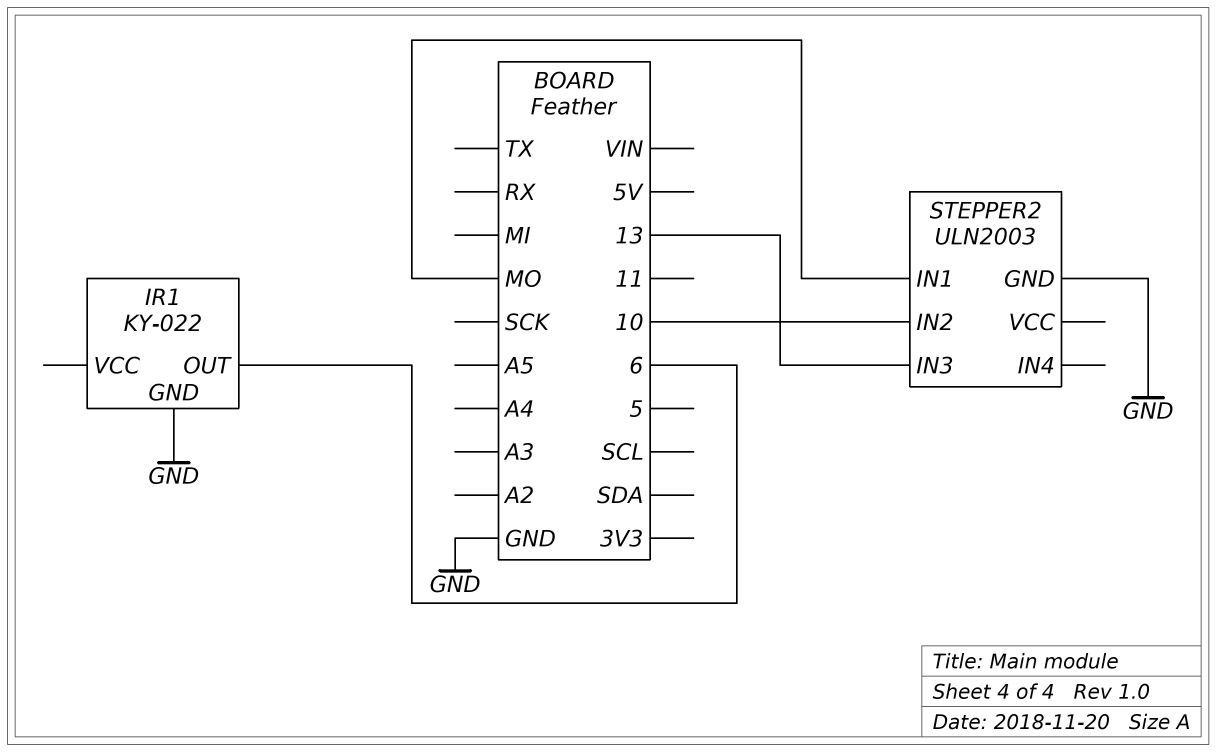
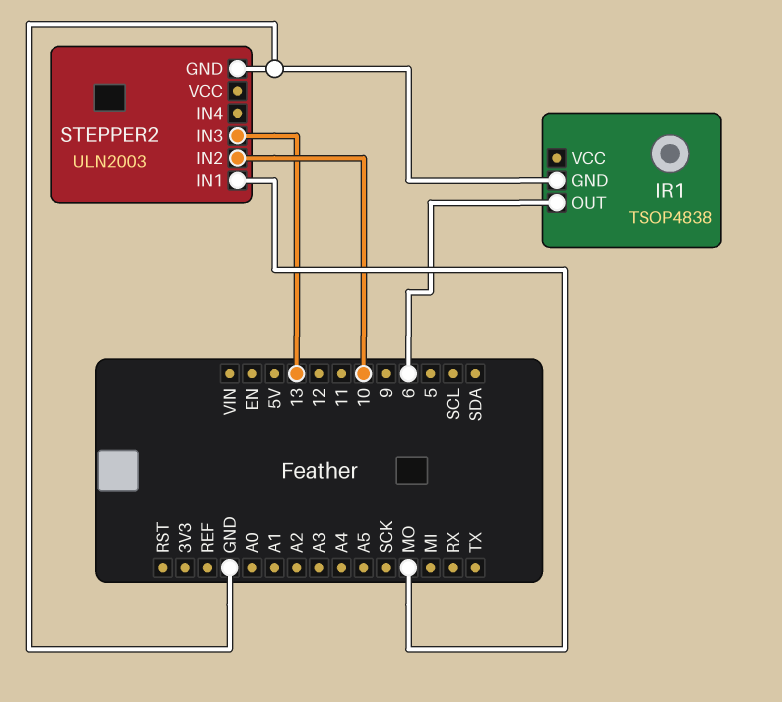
IR1: KY-022 -> TSOP4838

